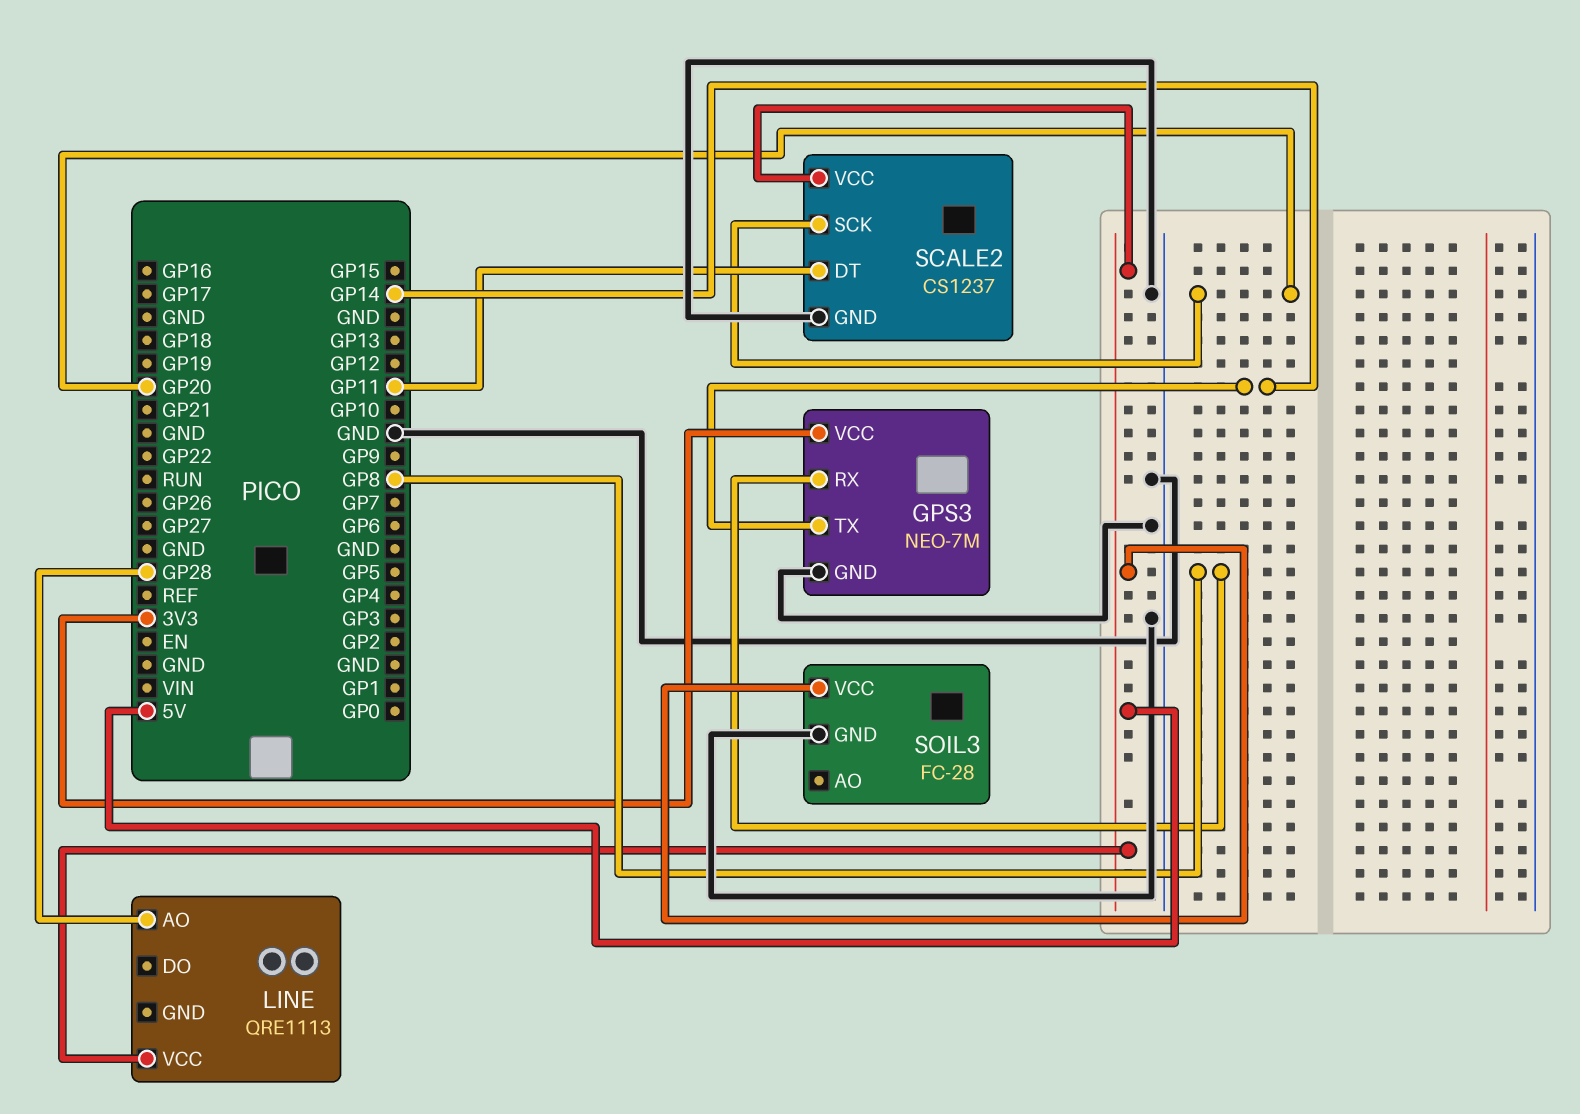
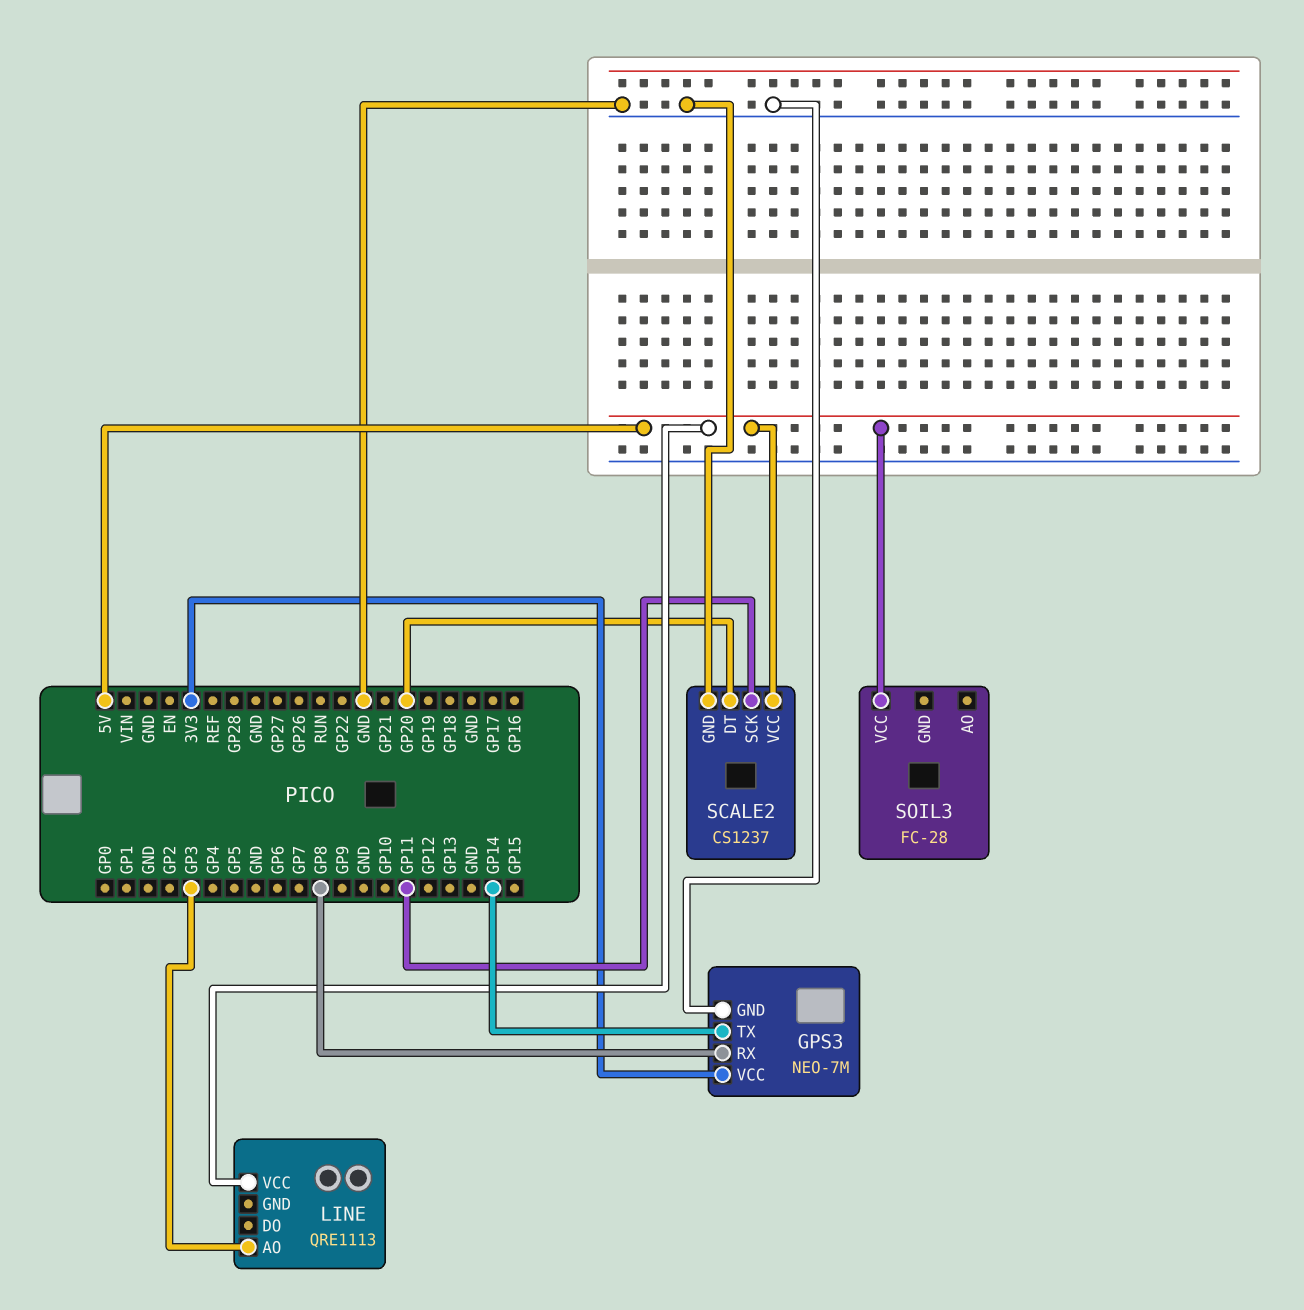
LINE pin AO: GP28 -> GP3
SCALE2 pin DT: GP11 -> GP20
SCALE2 pin SCK: GP20 -> GP11
SOIL3 pin GND: GND -> none

